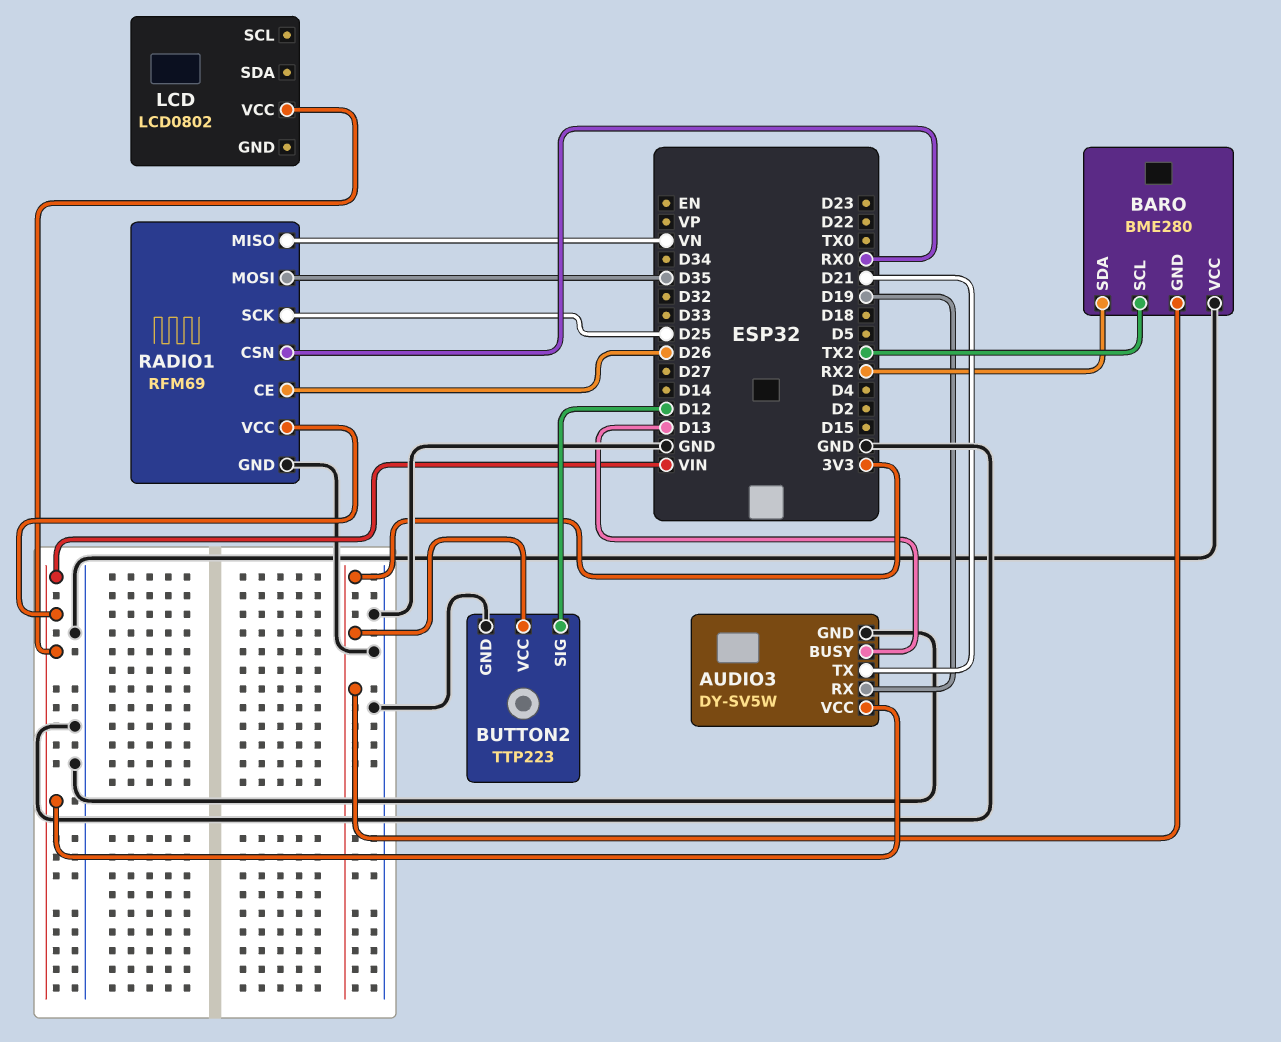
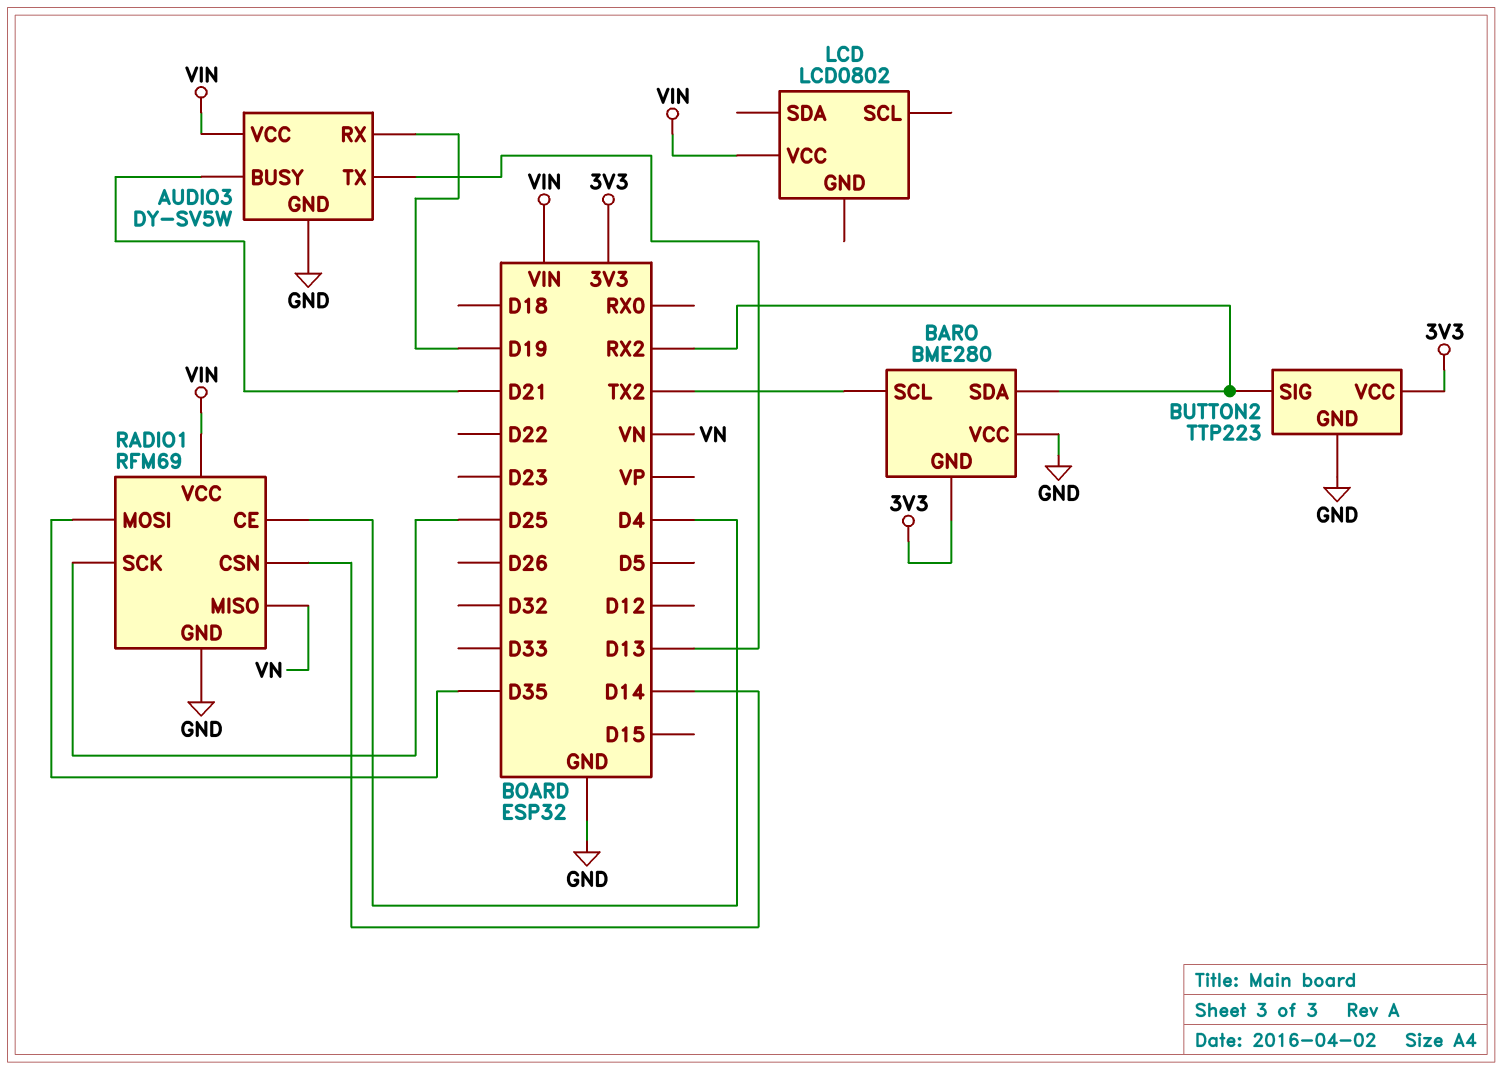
AUDIO3 pin BUSY: D13 -> D21
AUDIO3 pin TX: D21 -> D13
BUTTON2 pin SIG: D12 -> RX2
RADIO1 pin CE: D26 -> D4
RADIO1 pin CSN: RX0 -> D14

